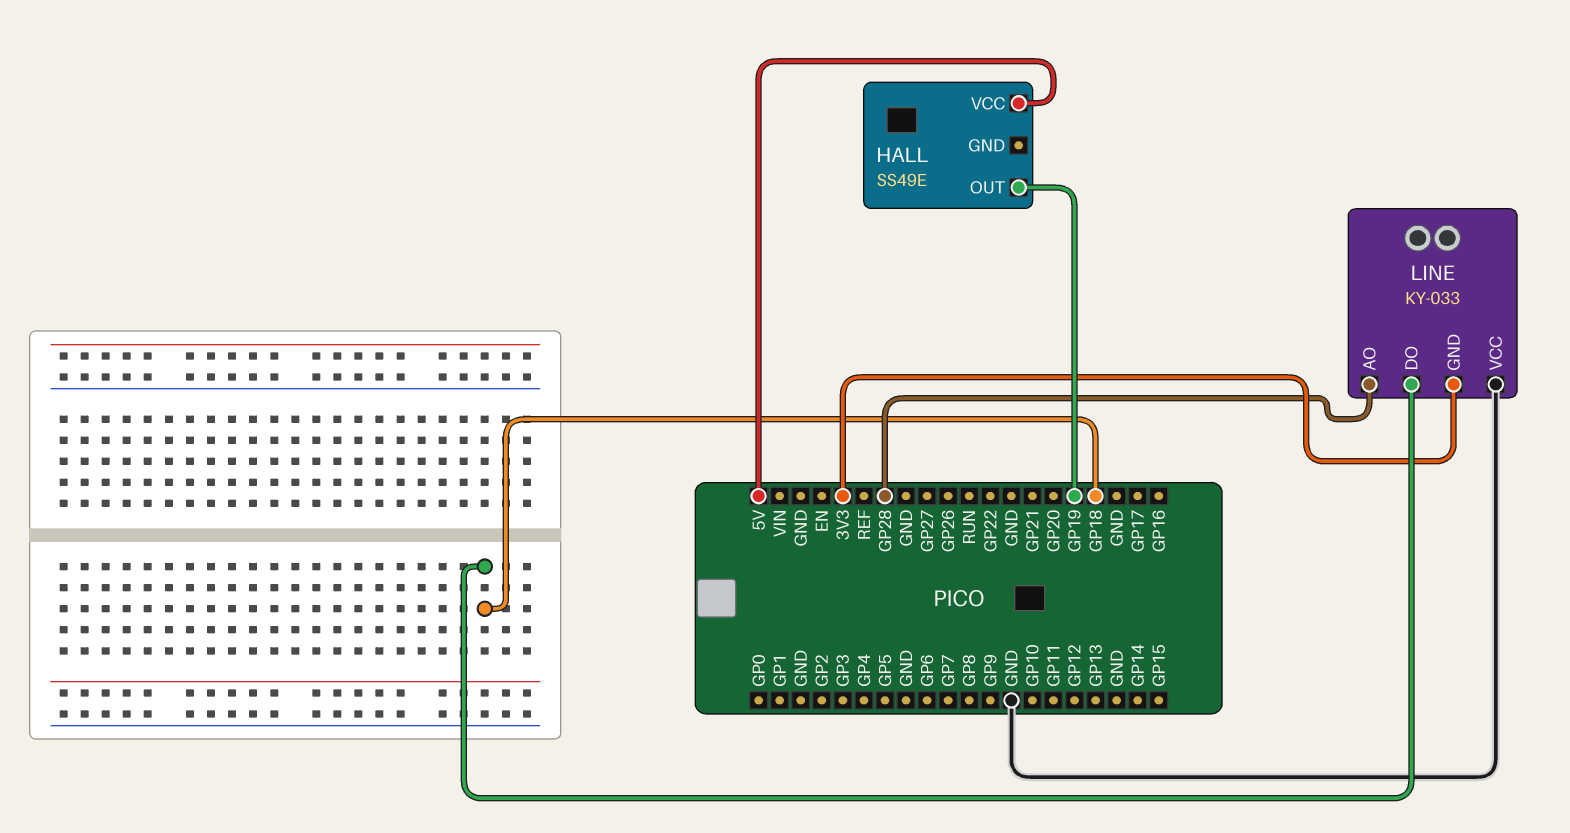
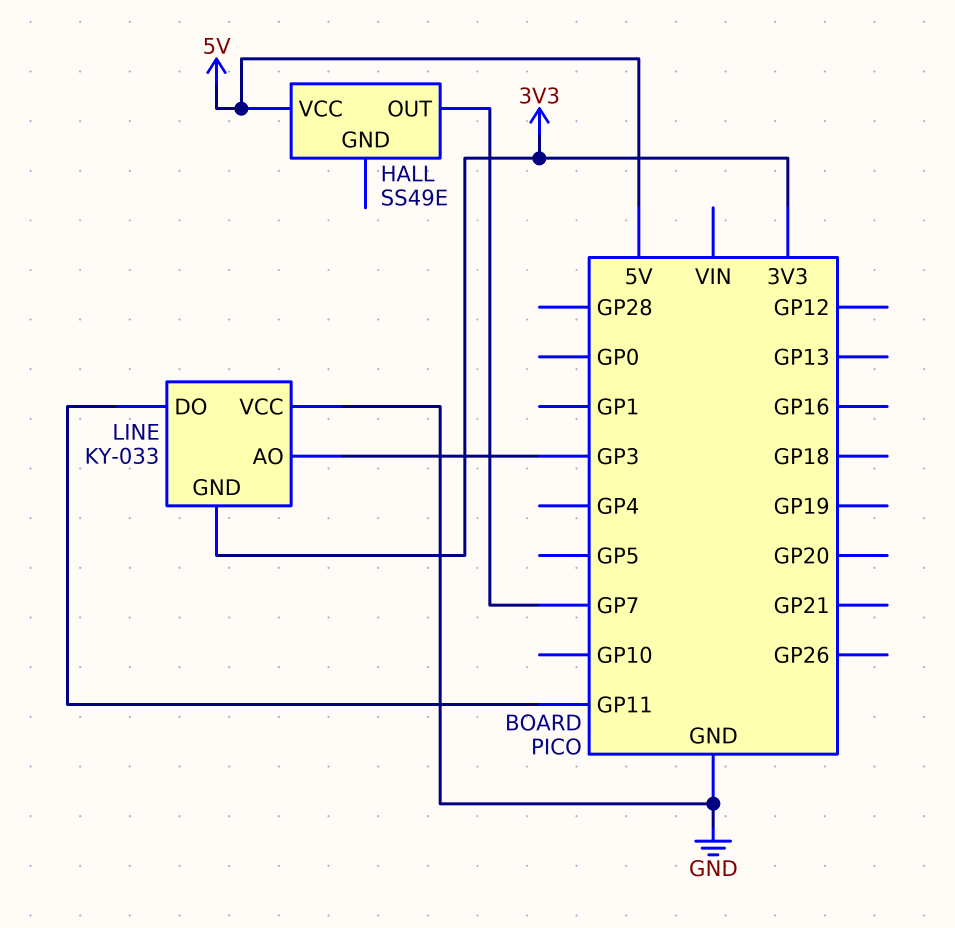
HALL pin OUT: GP19 -> GP7
LINE pin AO: GP28 -> GP3
LINE pin DO: GP18 -> GP11

